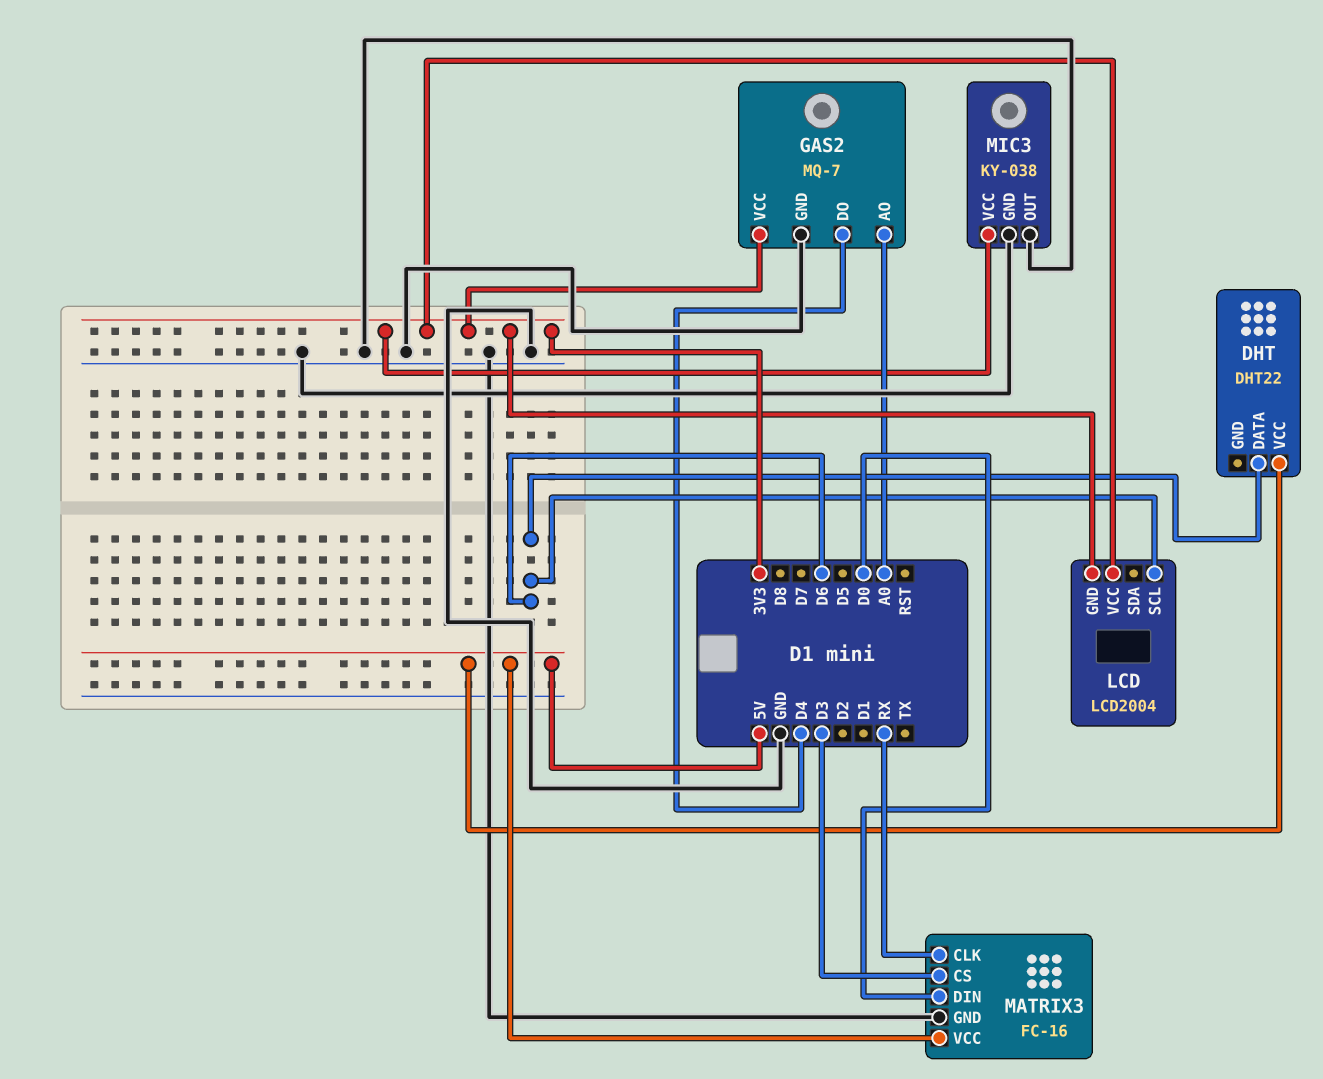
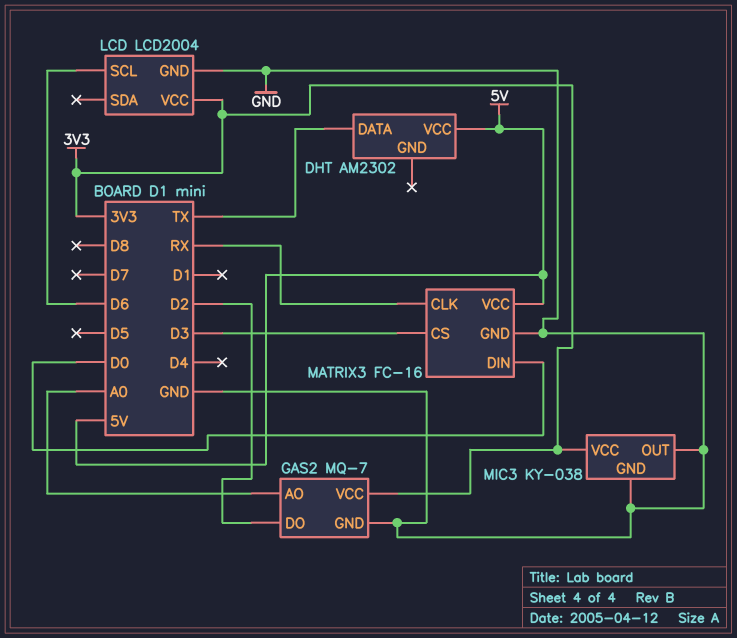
DHT: DHT22 -> AM2302
DHT pin DATA: D6 -> TX
GAS2 pin DO: D4 -> D2
LCD pin GND: 3V3 -> GND

